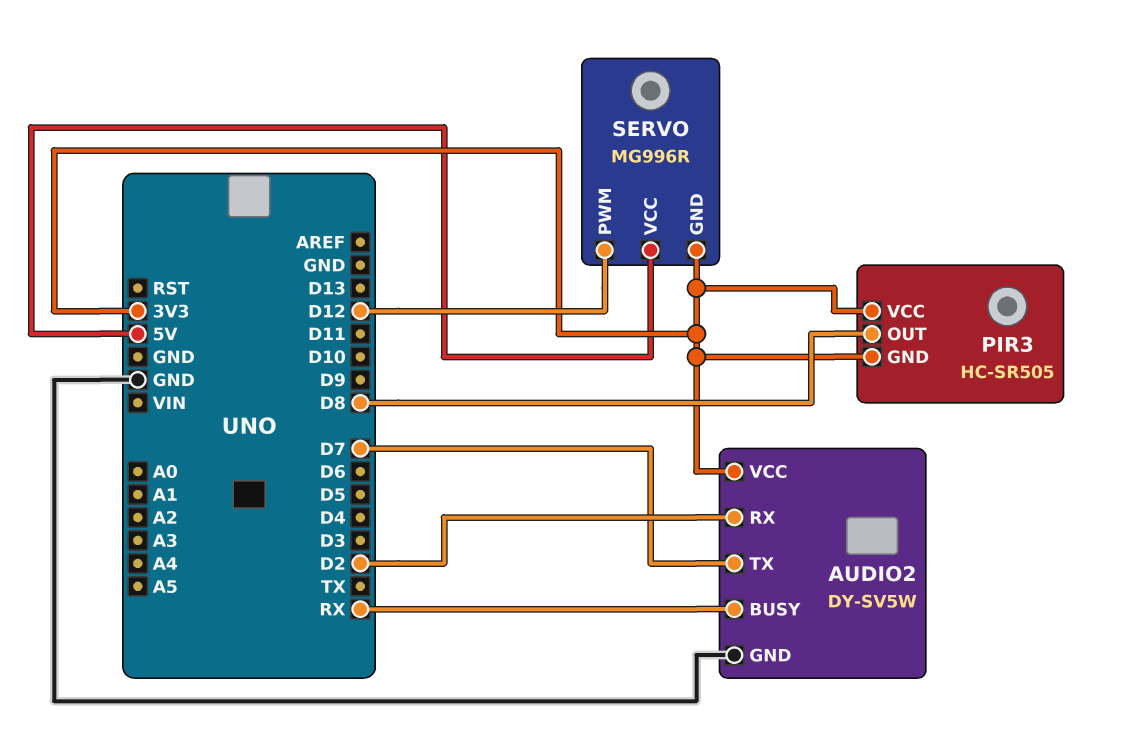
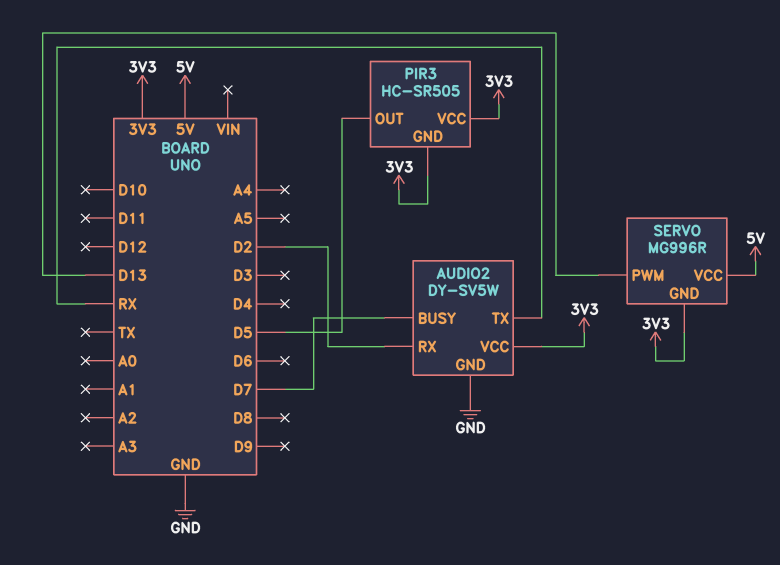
AUDIO2 pin BUSY: RX -> D7
AUDIO2 pin TX: D7 -> RX
PIR3 pin OUT: D8 -> D5
SERVO pin PWM: D12 -> D13

